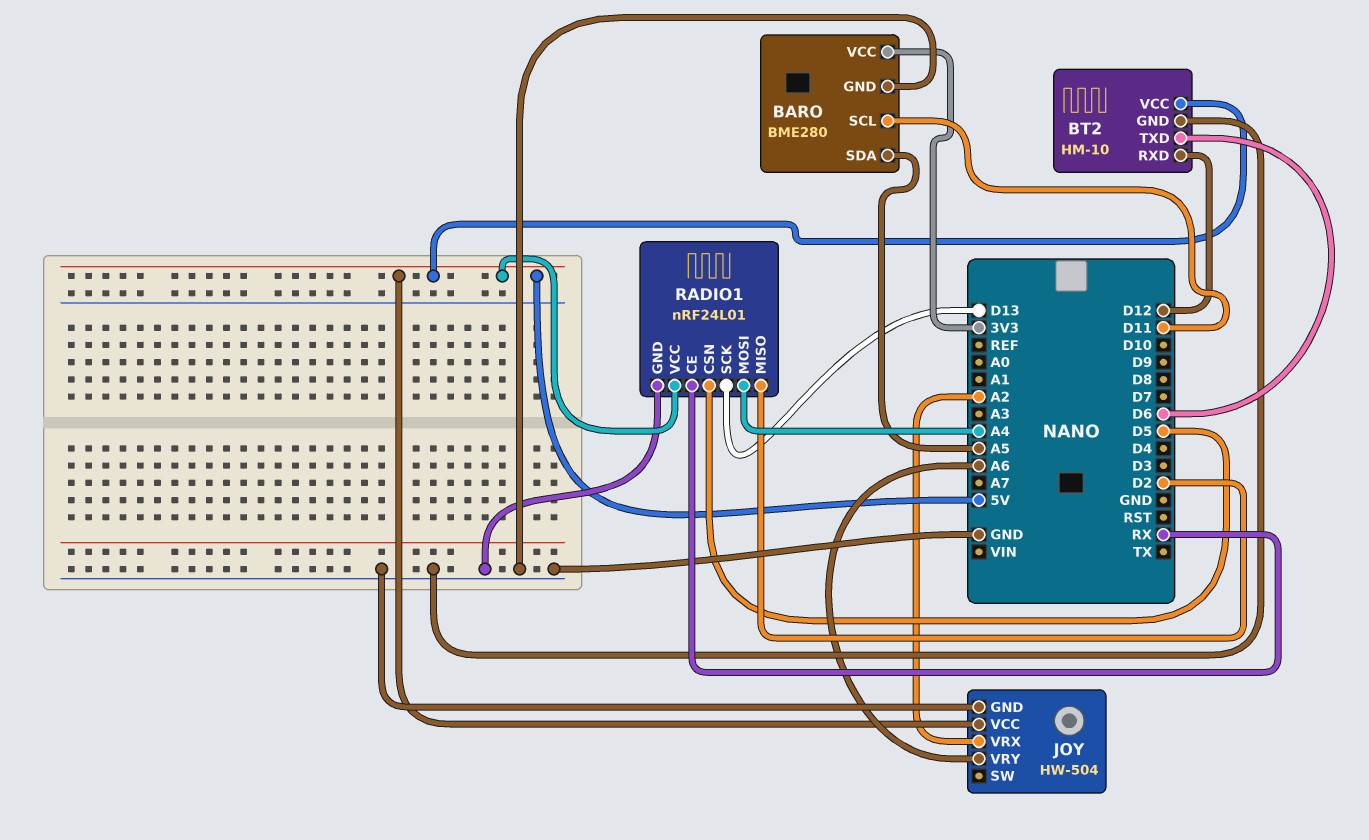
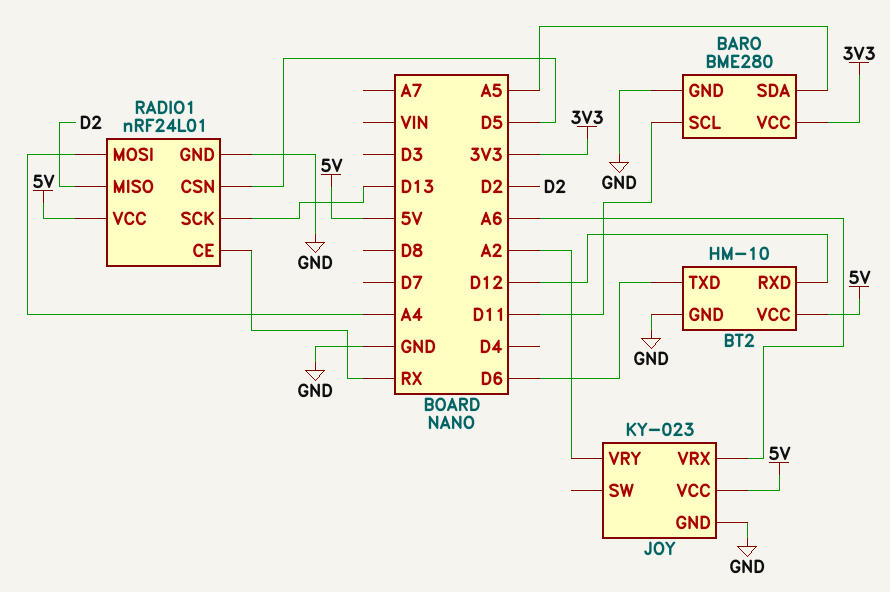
JOY: HW-504 -> KY-023
JOY pin VRX: A2 -> A6
JOY pin VRY: A6 -> A2

